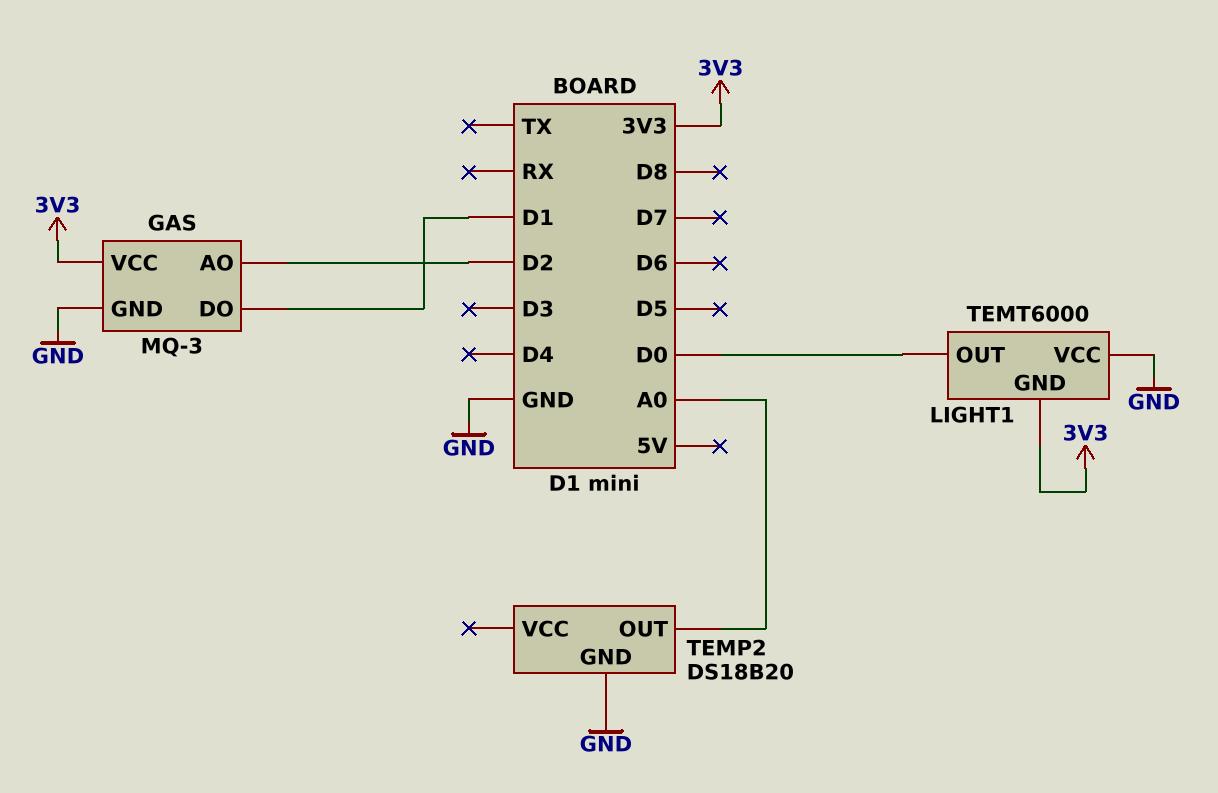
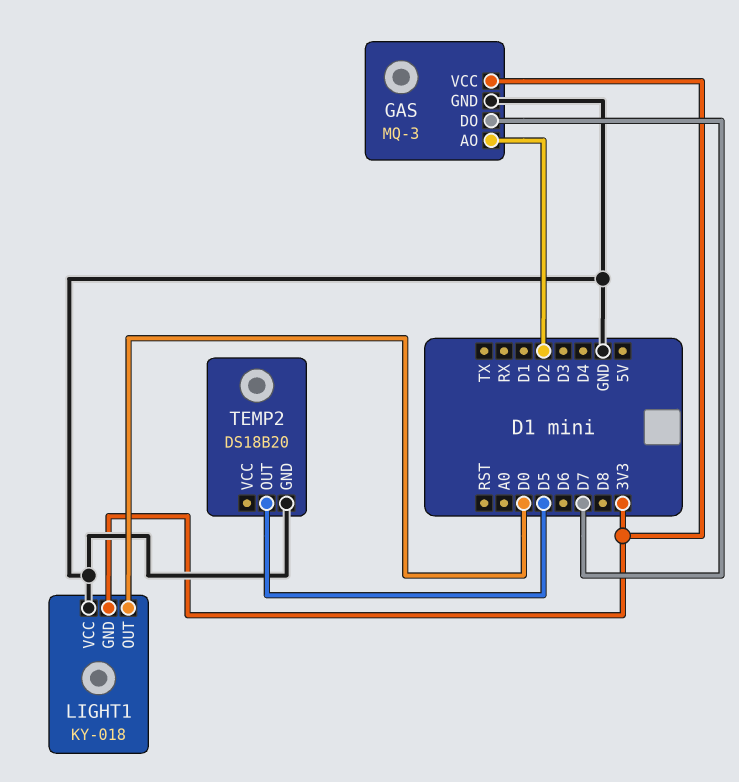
GAS pin DO: D1 -> D7
LIGHT1: TEMT6000 -> KY-018
TEMP2 pin OUT: A0 -> D5

